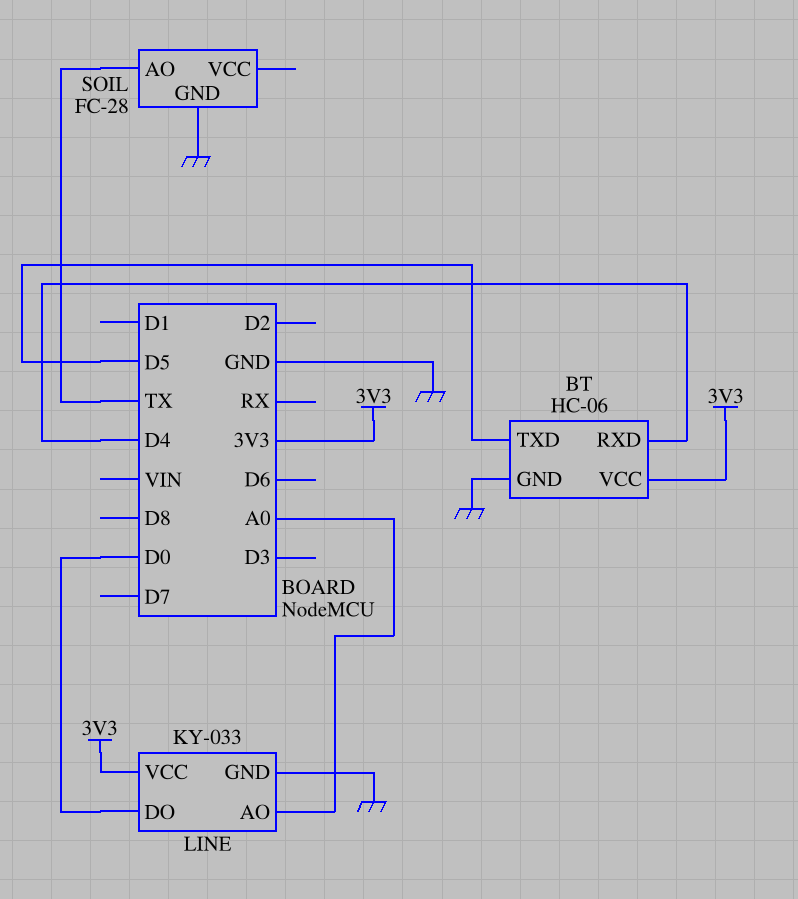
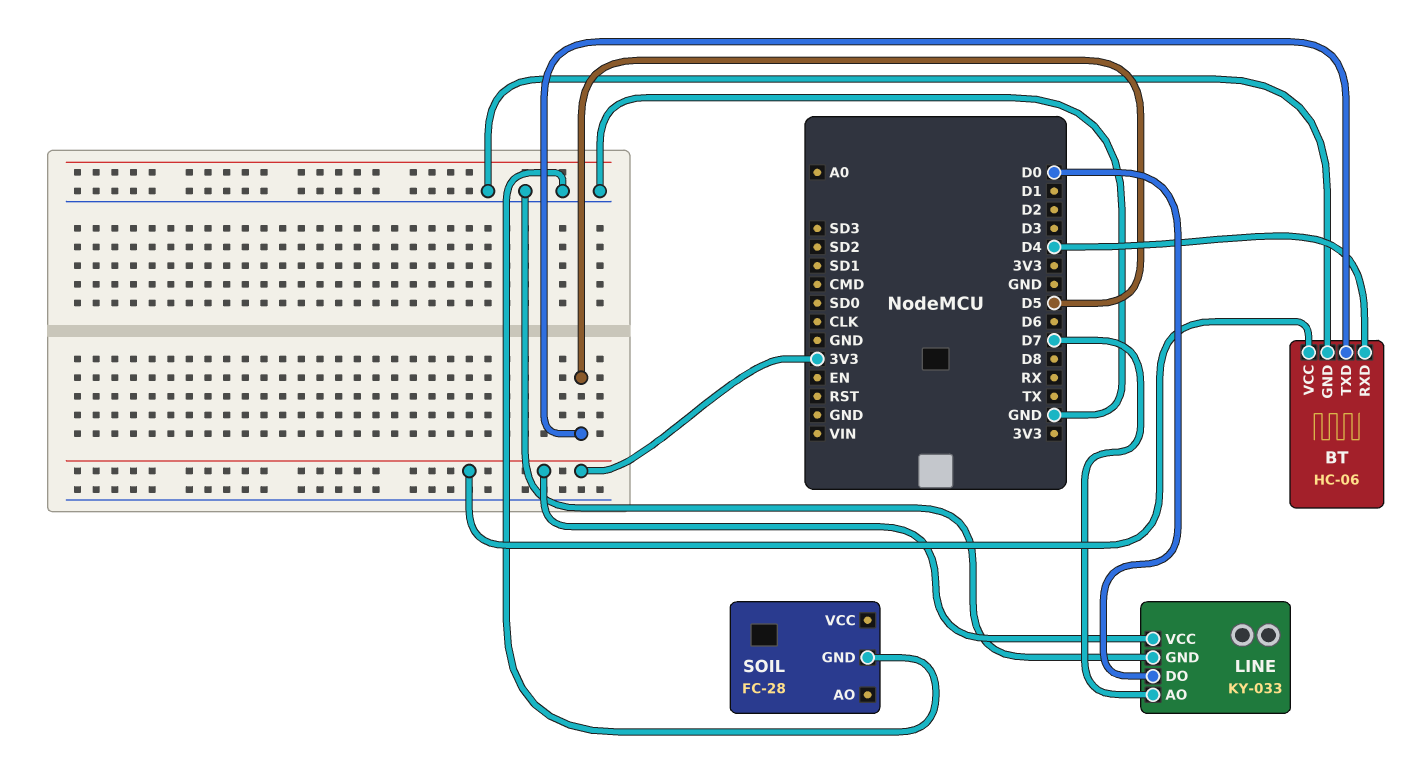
LINE pin AO: A0 -> D7
SOIL pin AO: TX -> none

